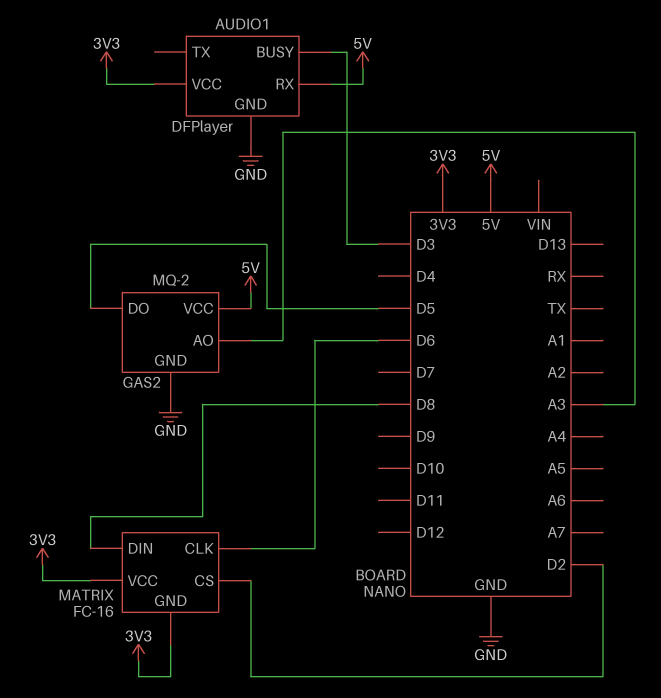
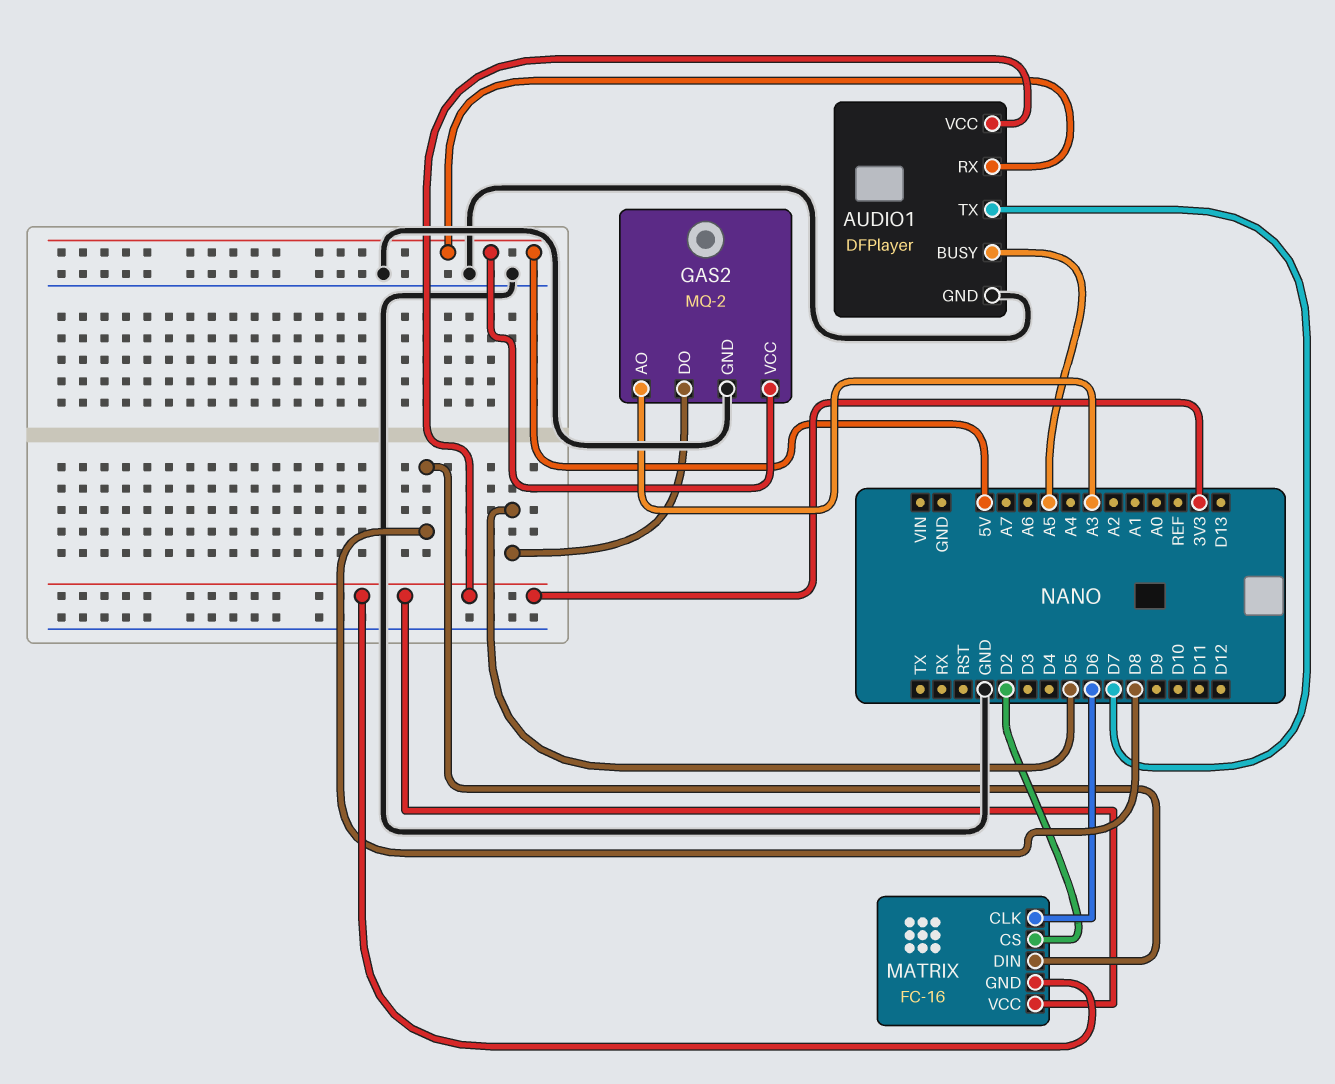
AUDIO1 pin BUSY: D3 -> A5
AUDIO1 pin TX: none -> D7

